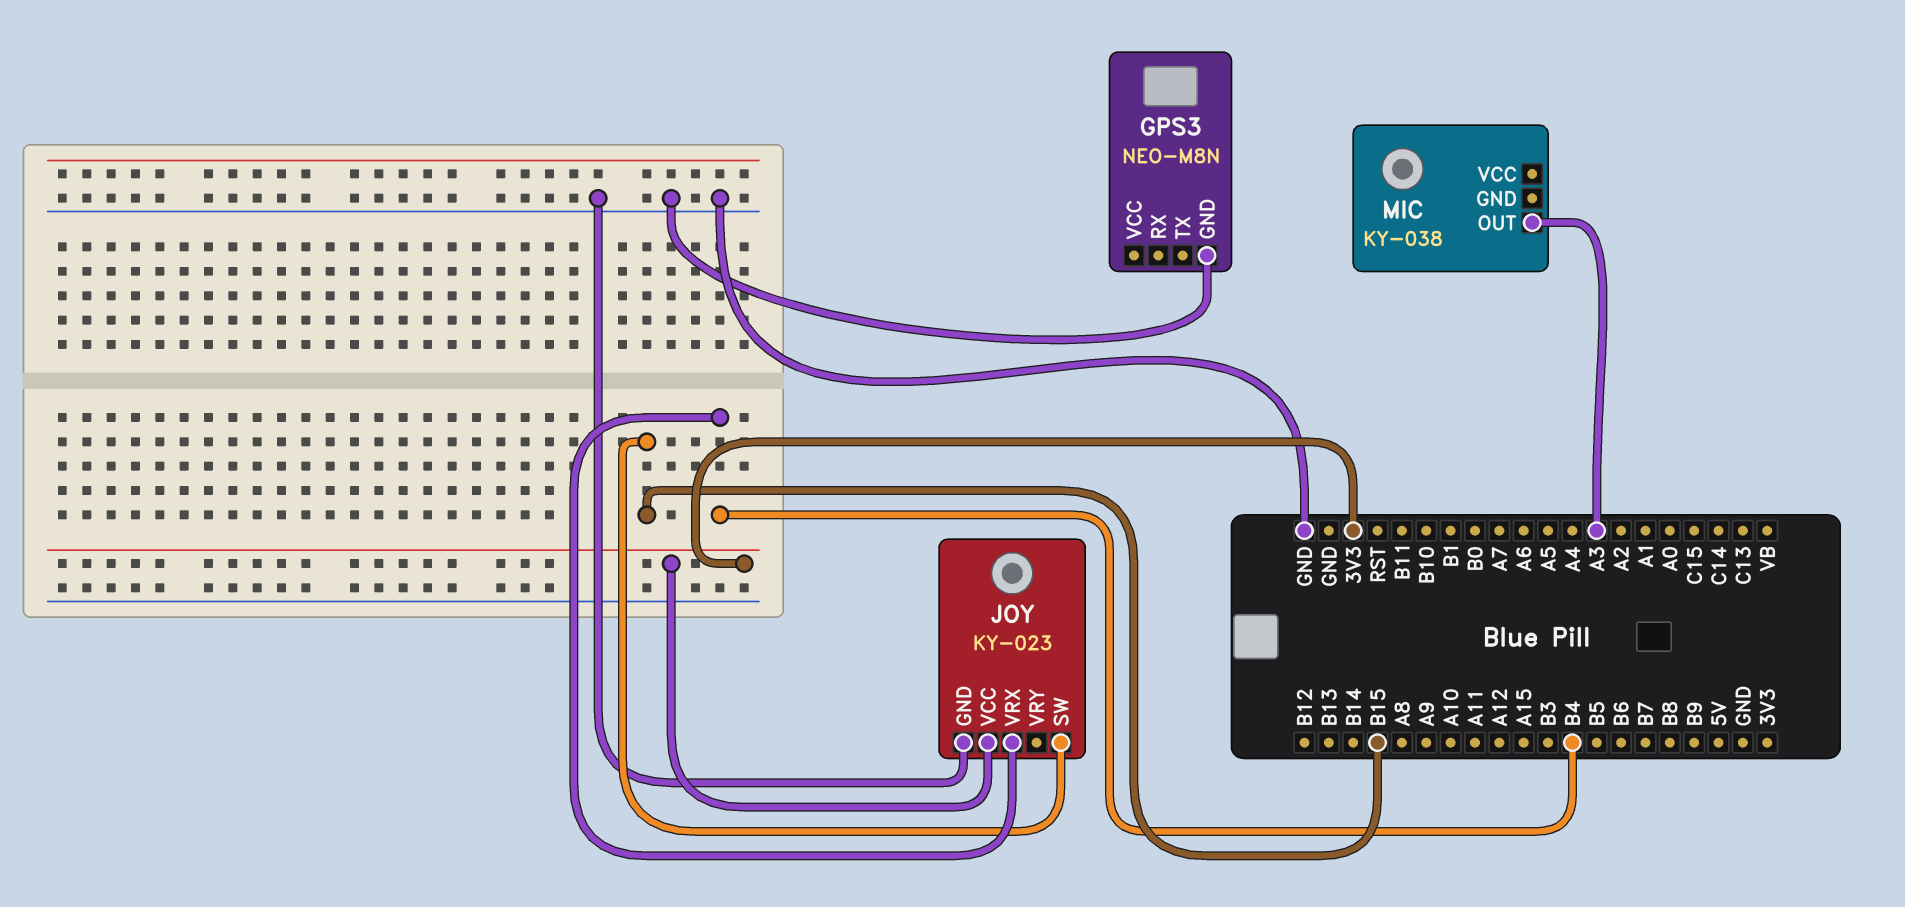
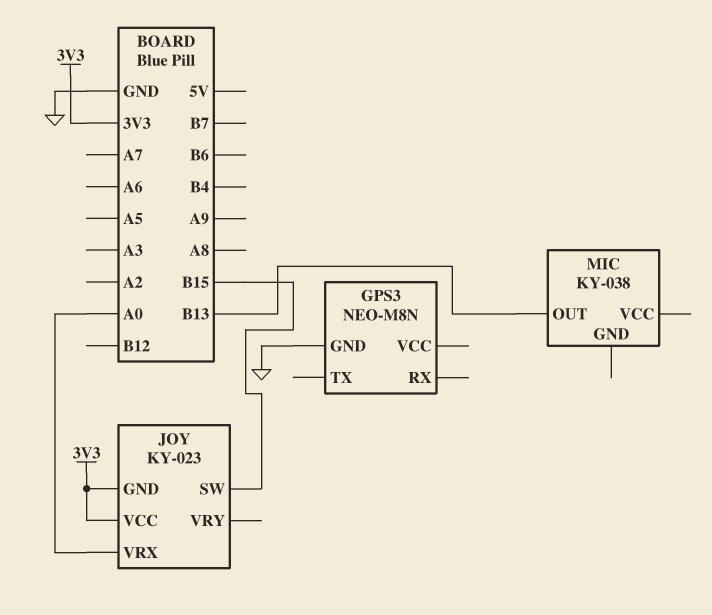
JOY pin GND: GND -> 3V3
JOY pin VRX: B4 -> A0
MIC pin OUT: A3 -> B13

